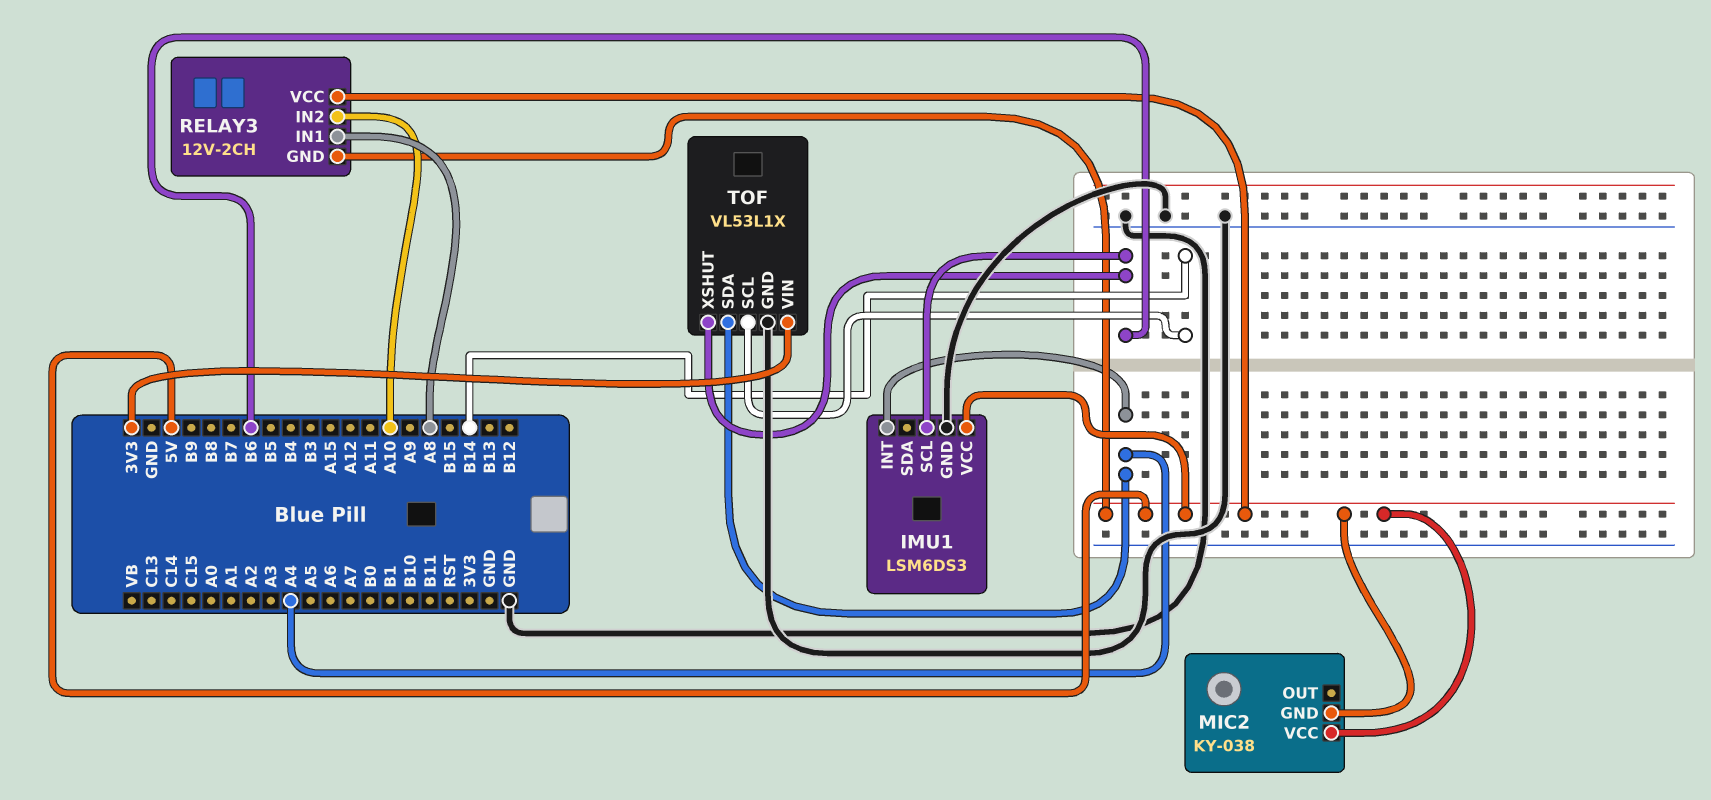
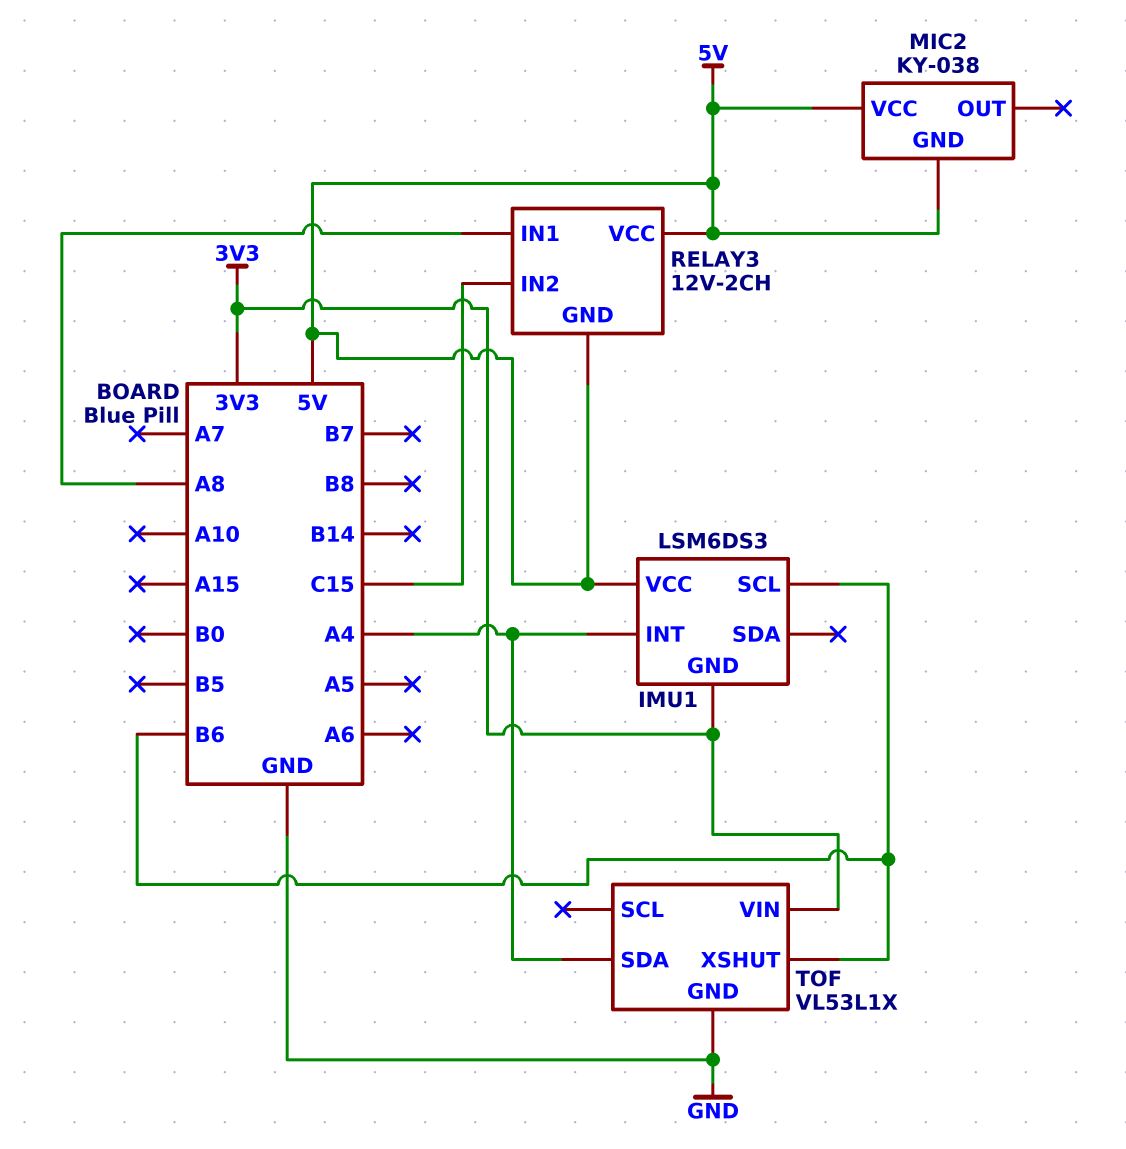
IMU1 pin GND: GND -> 3V3
RELAY3 pin IN2: A10 -> C15
TOF pin SCL: B14 -> none

